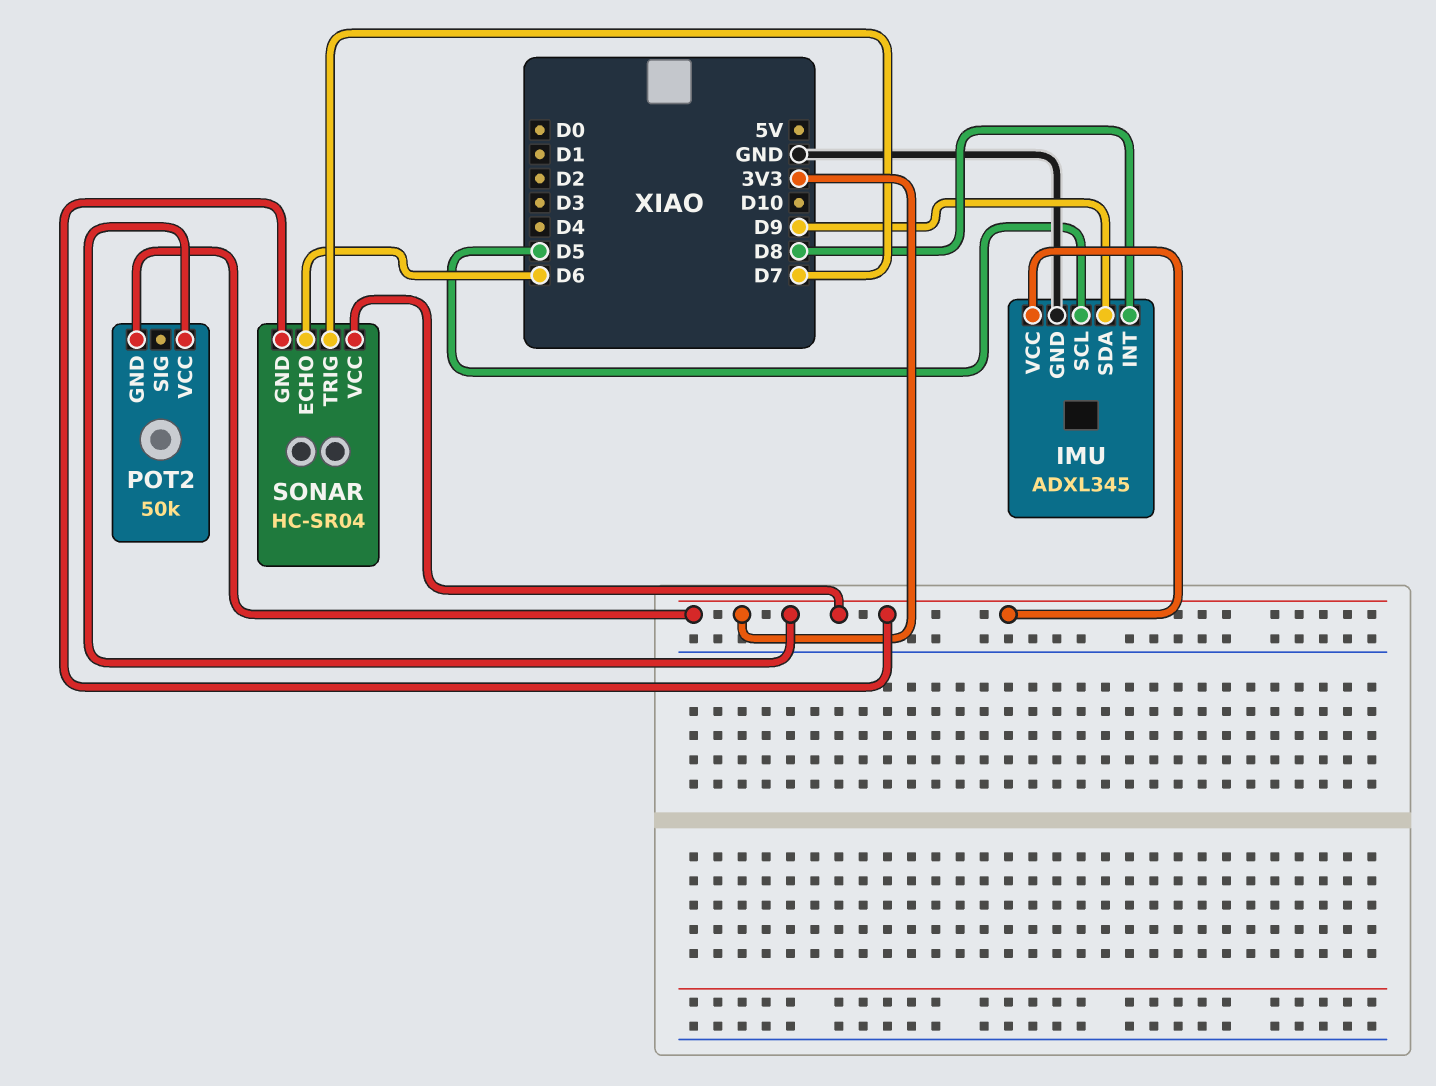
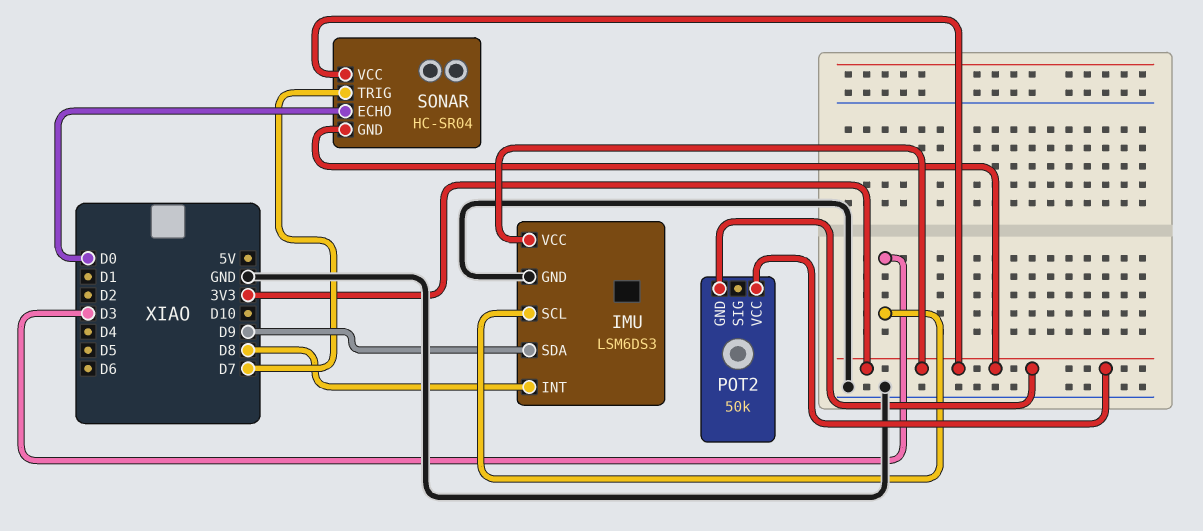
IMU: ADXL345 -> LSM6DS3
IMU pin SCL: D5 -> D3
SONAR pin ECHO: D6 -> D0

